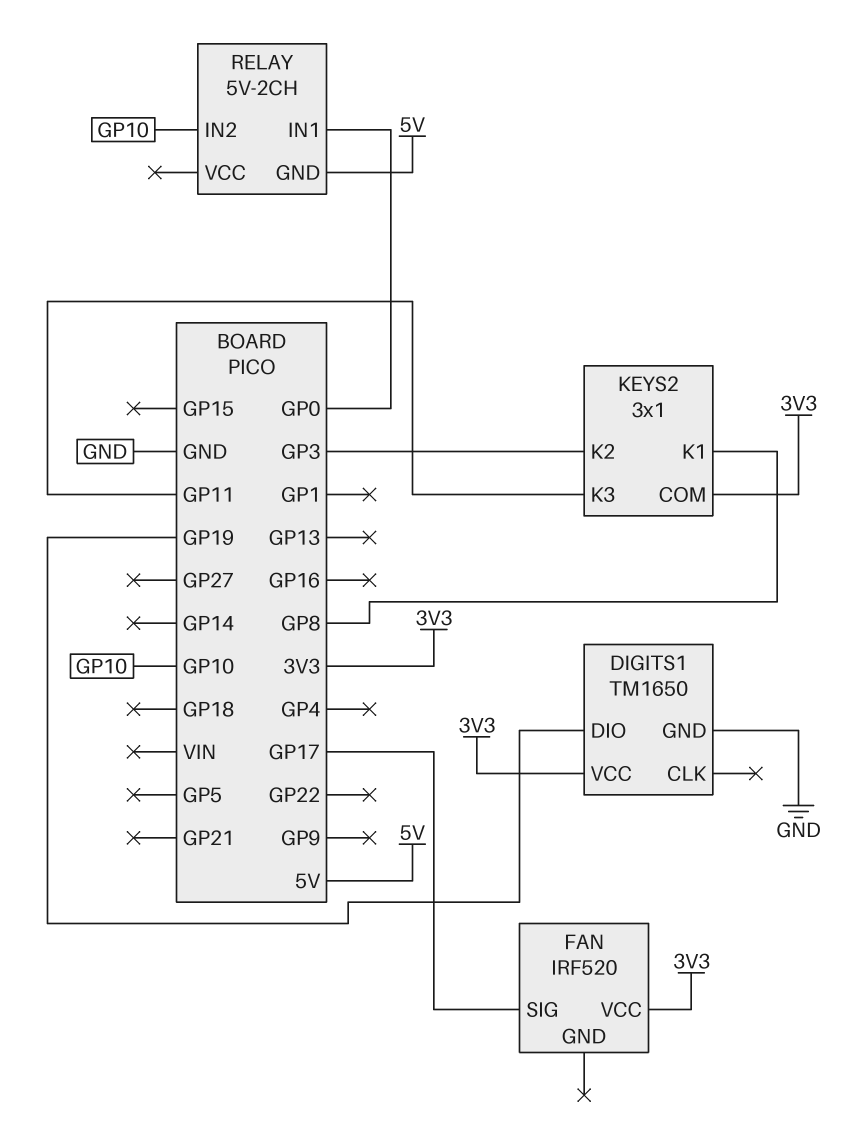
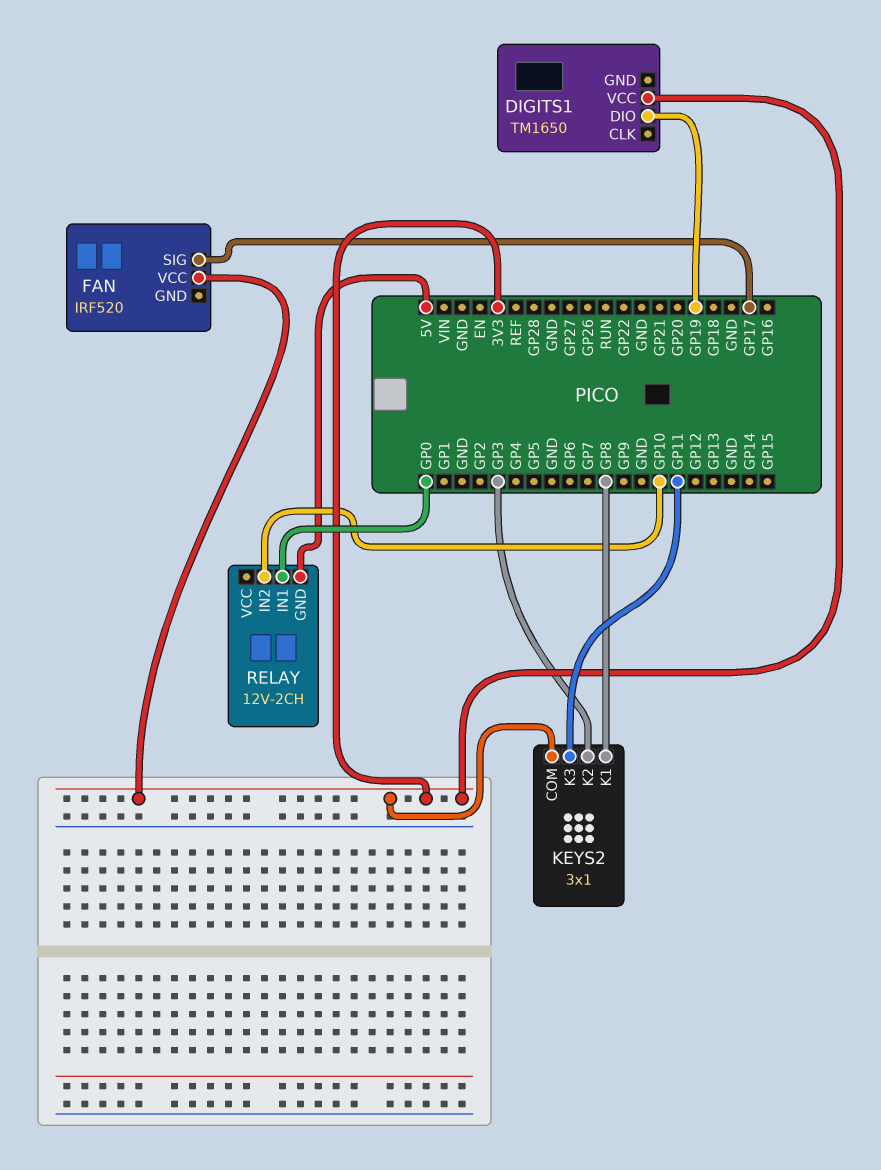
DIGITS1 pin GND: GND -> none
RELAY: 5V-2CH -> 12V-2CH

